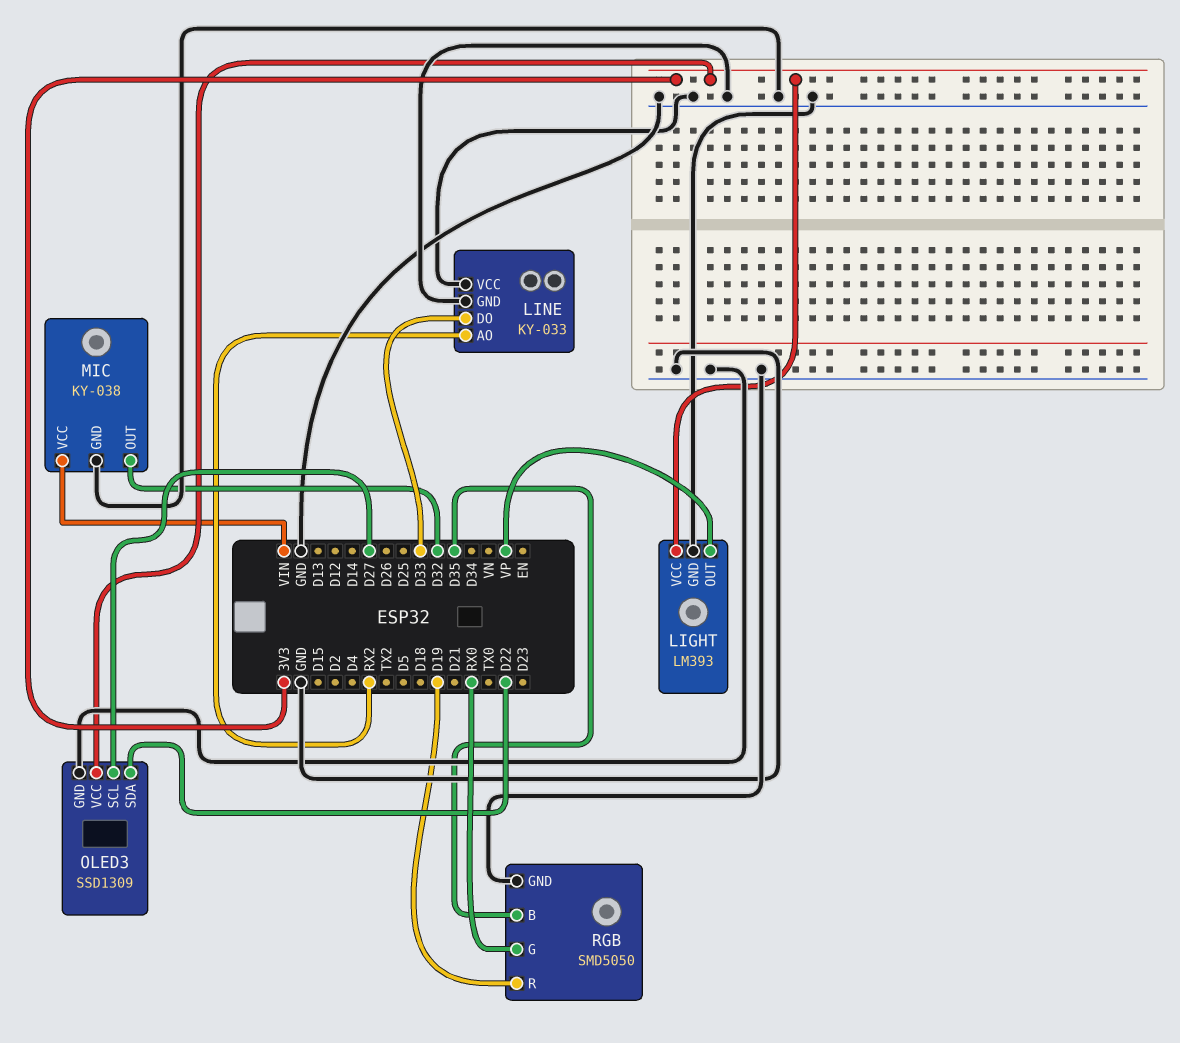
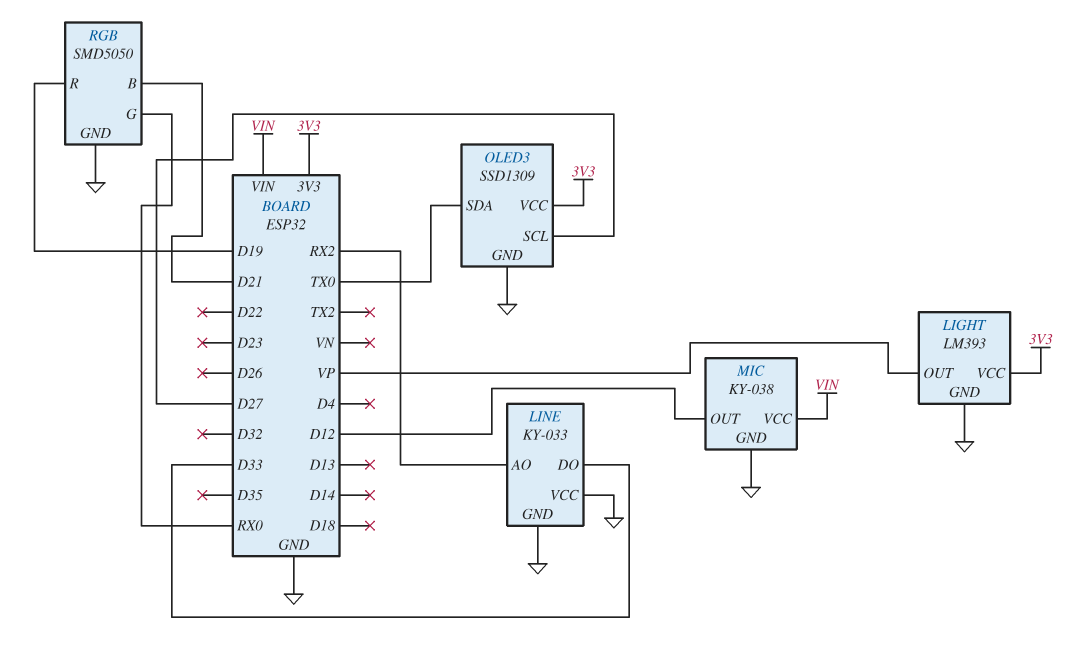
MIC pin OUT: D32 -> D12
OLED3 pin SDA: D22 -> TX0
RGB pin B: D35 -> D21

